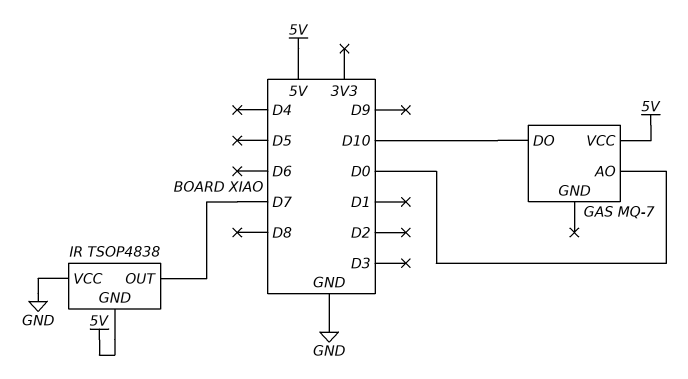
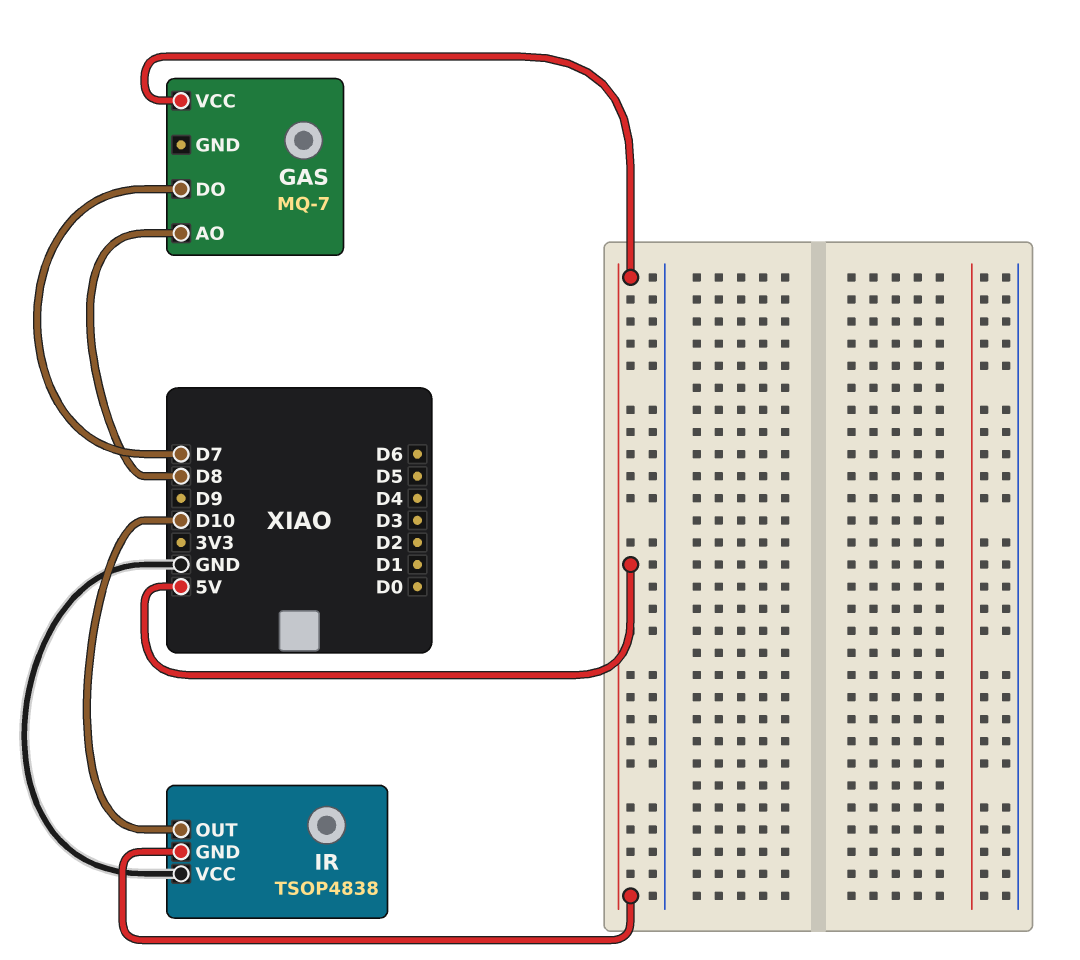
GAS pin AO: D0 -> D8
GAS pin DO: D10 -> D7
IR pin OUT: D7 -> D10

